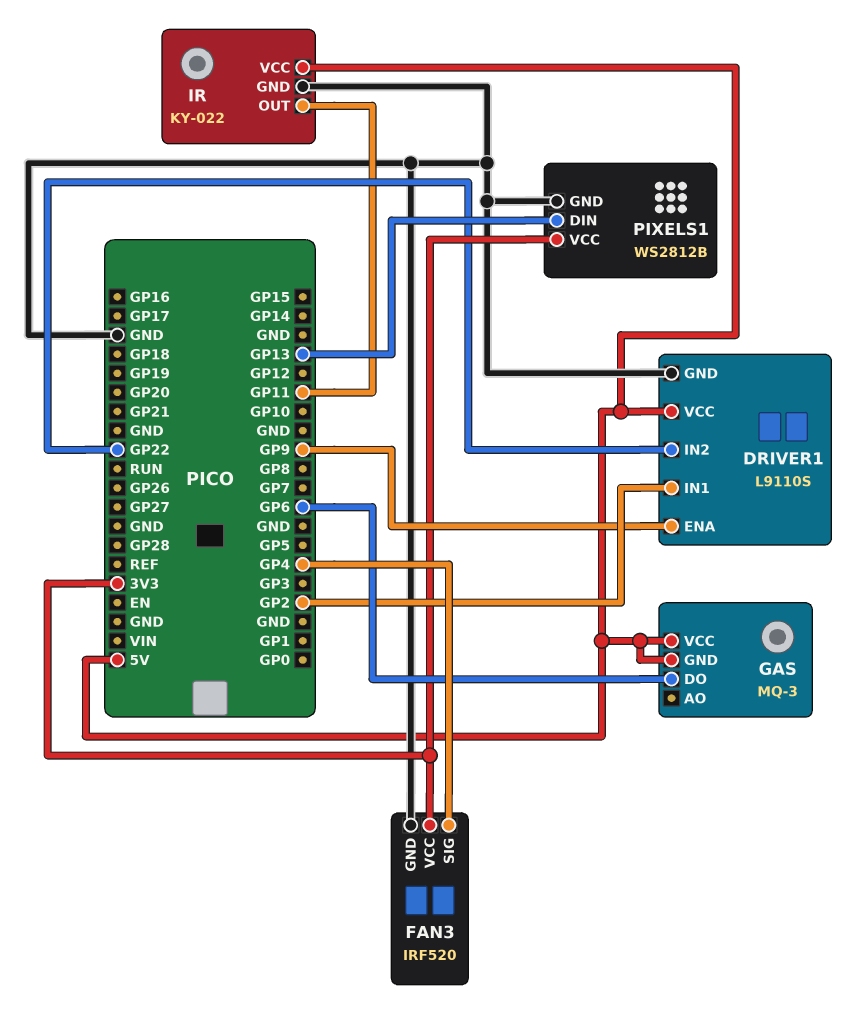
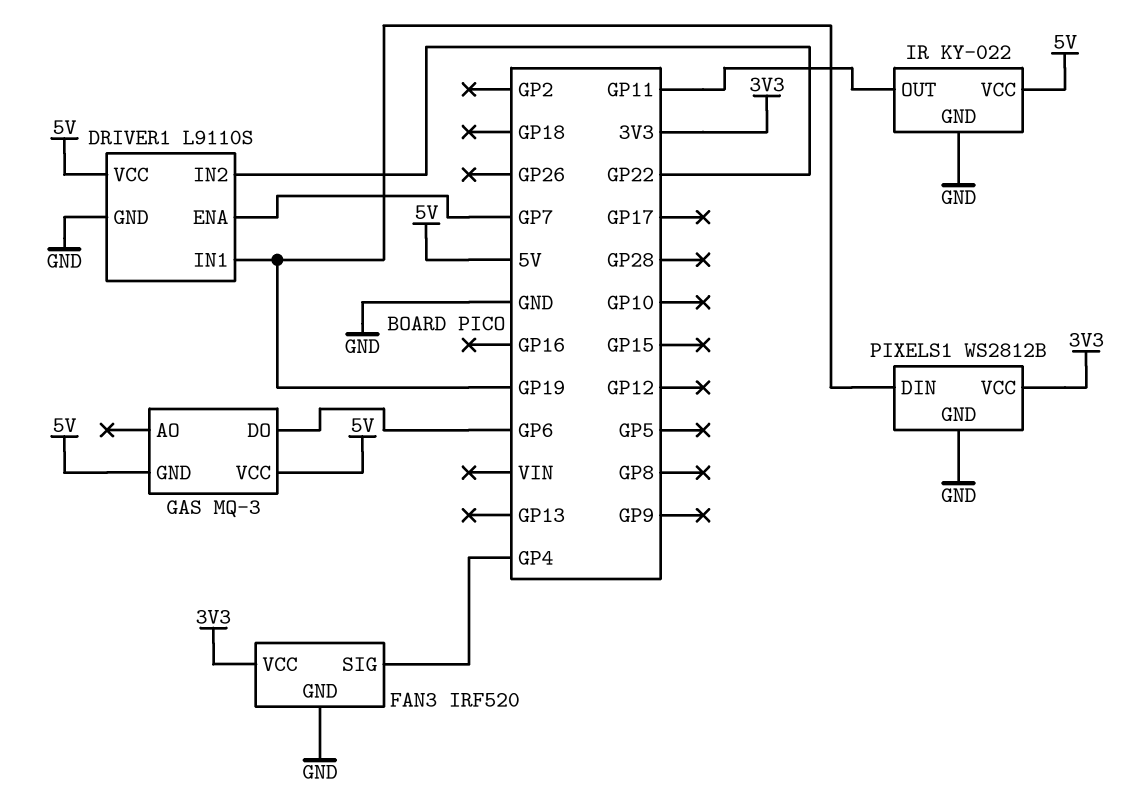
DRIVER1 pin ENA: GP9 -> GP7
DRIVER1 pin IN1: GP2 -> GP19
PIXELS1 pin DIN: GP13 -> GP19

